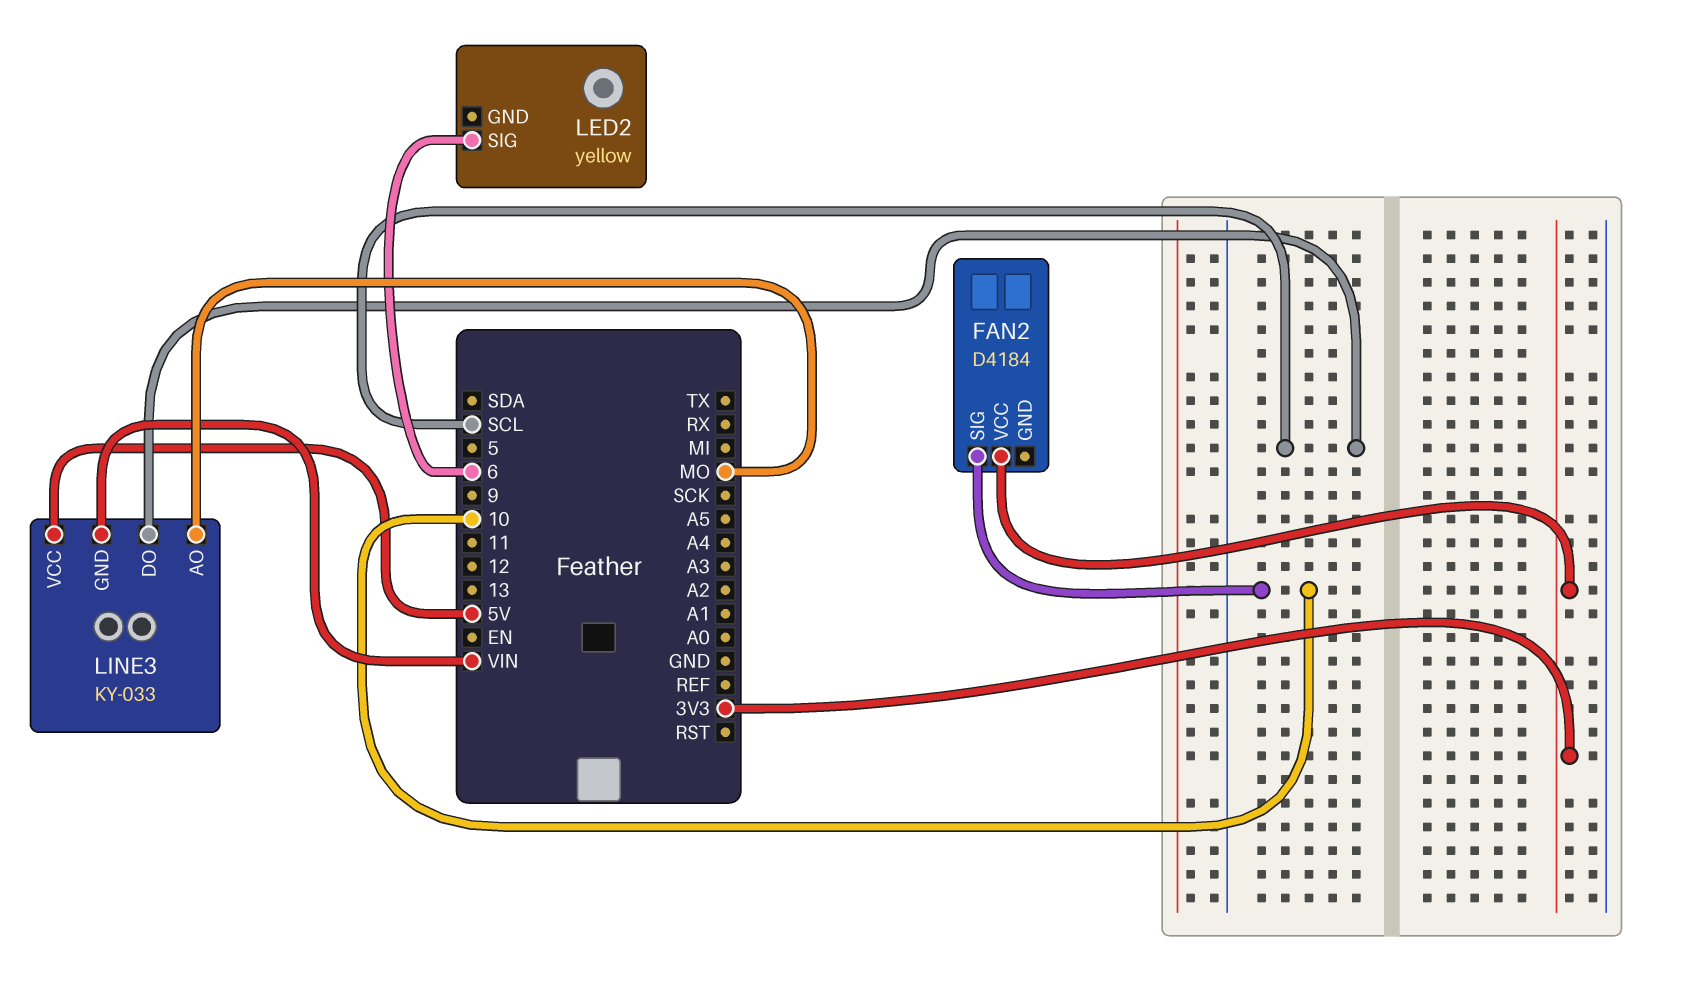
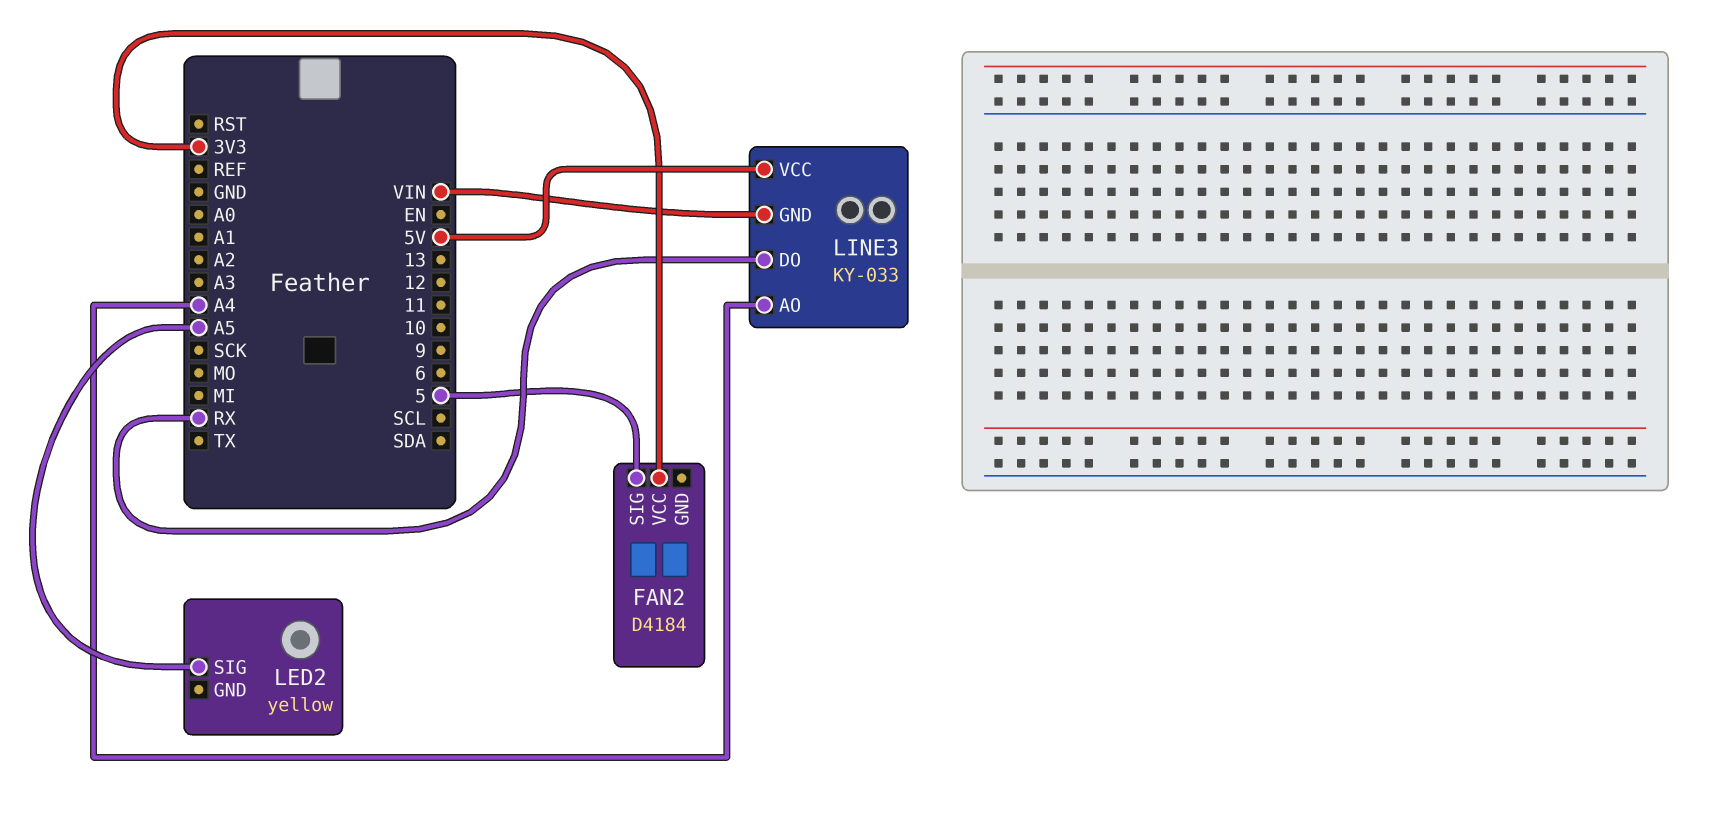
FAN2 pin SIG: 10 -> 5
LED2 pin SIG: 6 -> A5
LINE3 pin AO: MO -> A4
LINE3 pin DO: SCL -> RX

